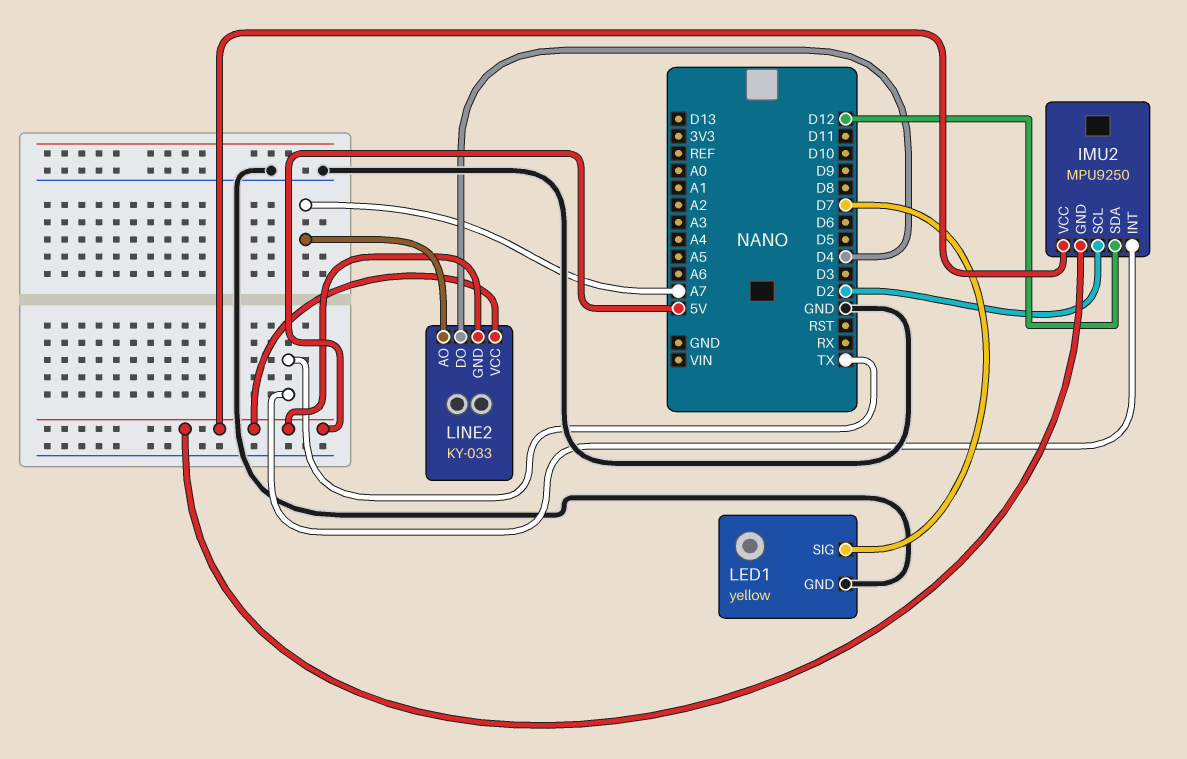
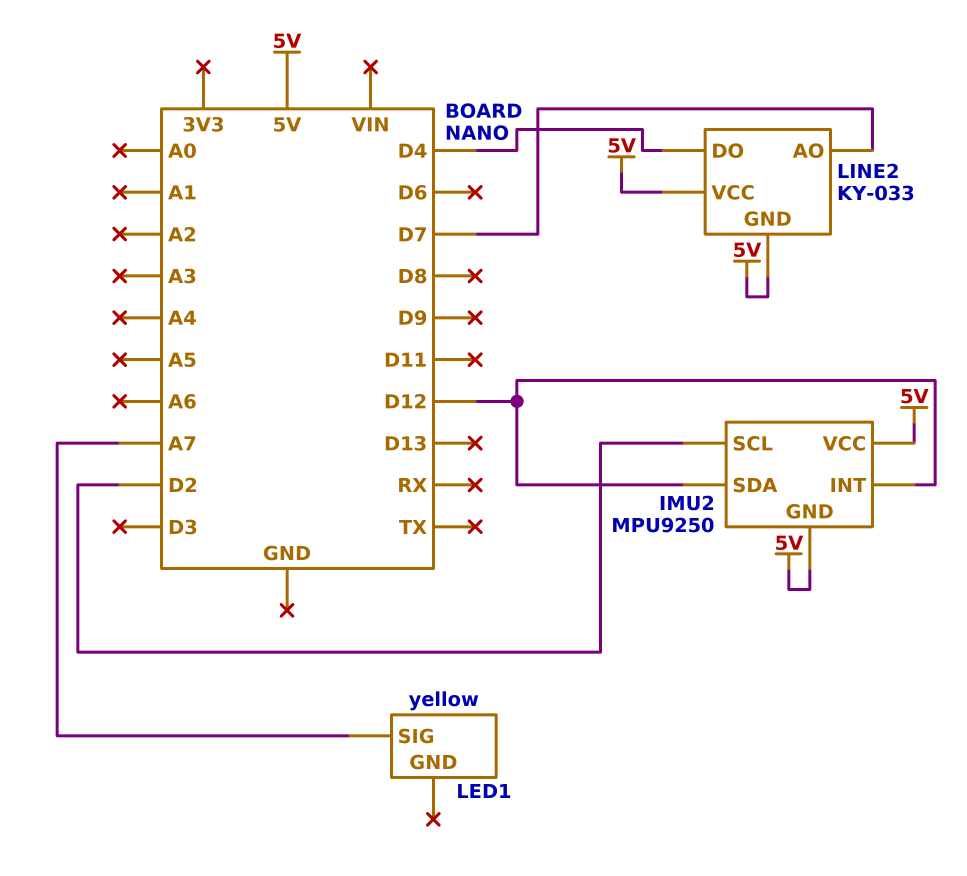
IMU2 pin INT: TX -> D12
LED1 pin GND: GND -> none
LED1 pin SIG: D7 -> A7
LINE2 pin AO: A7 -> D7

